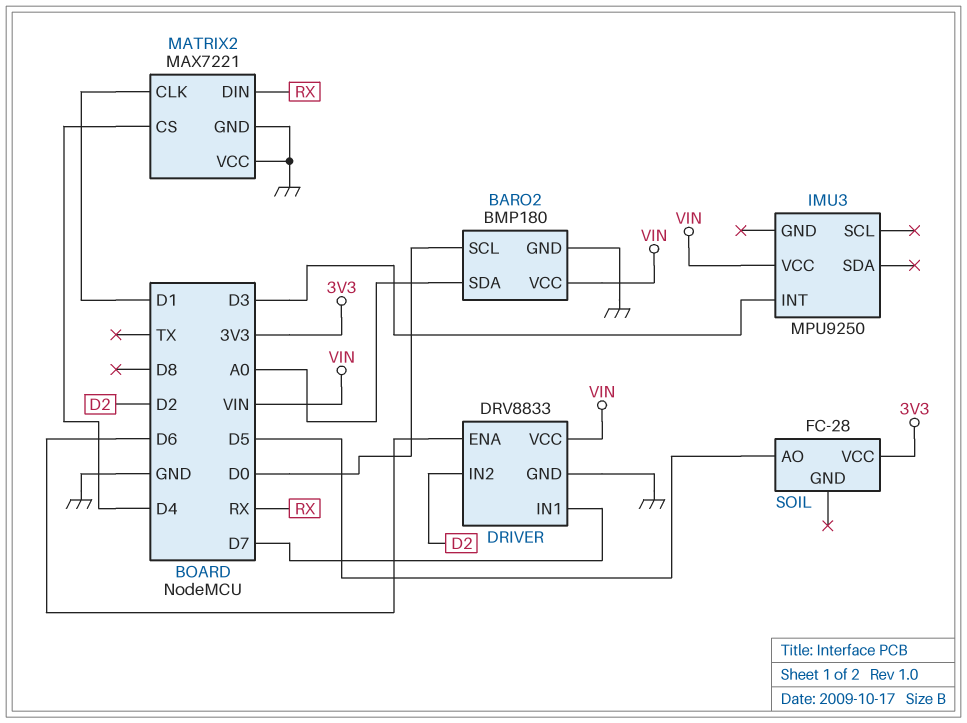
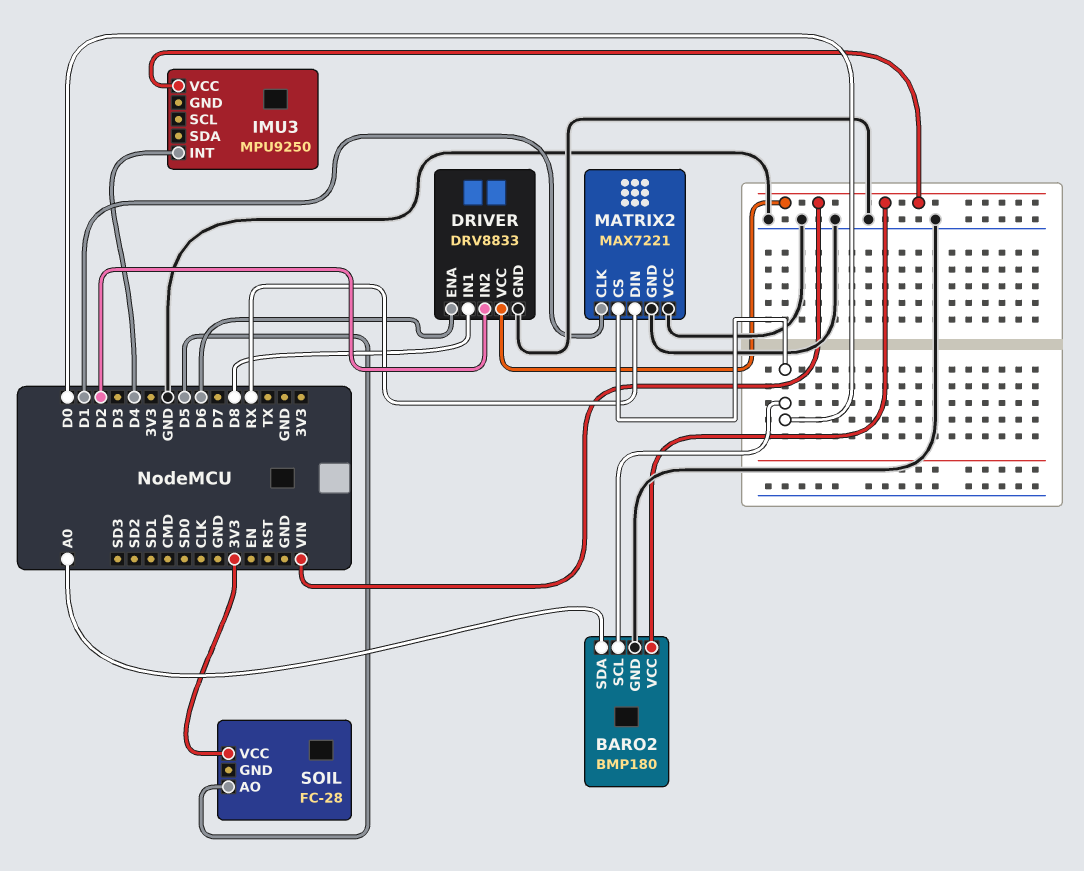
DRIVER pin IN1: D7 -> D8
IMU3 pin INT: D3 -> D4
MATRIX2 pin CS: D4 -> D0

